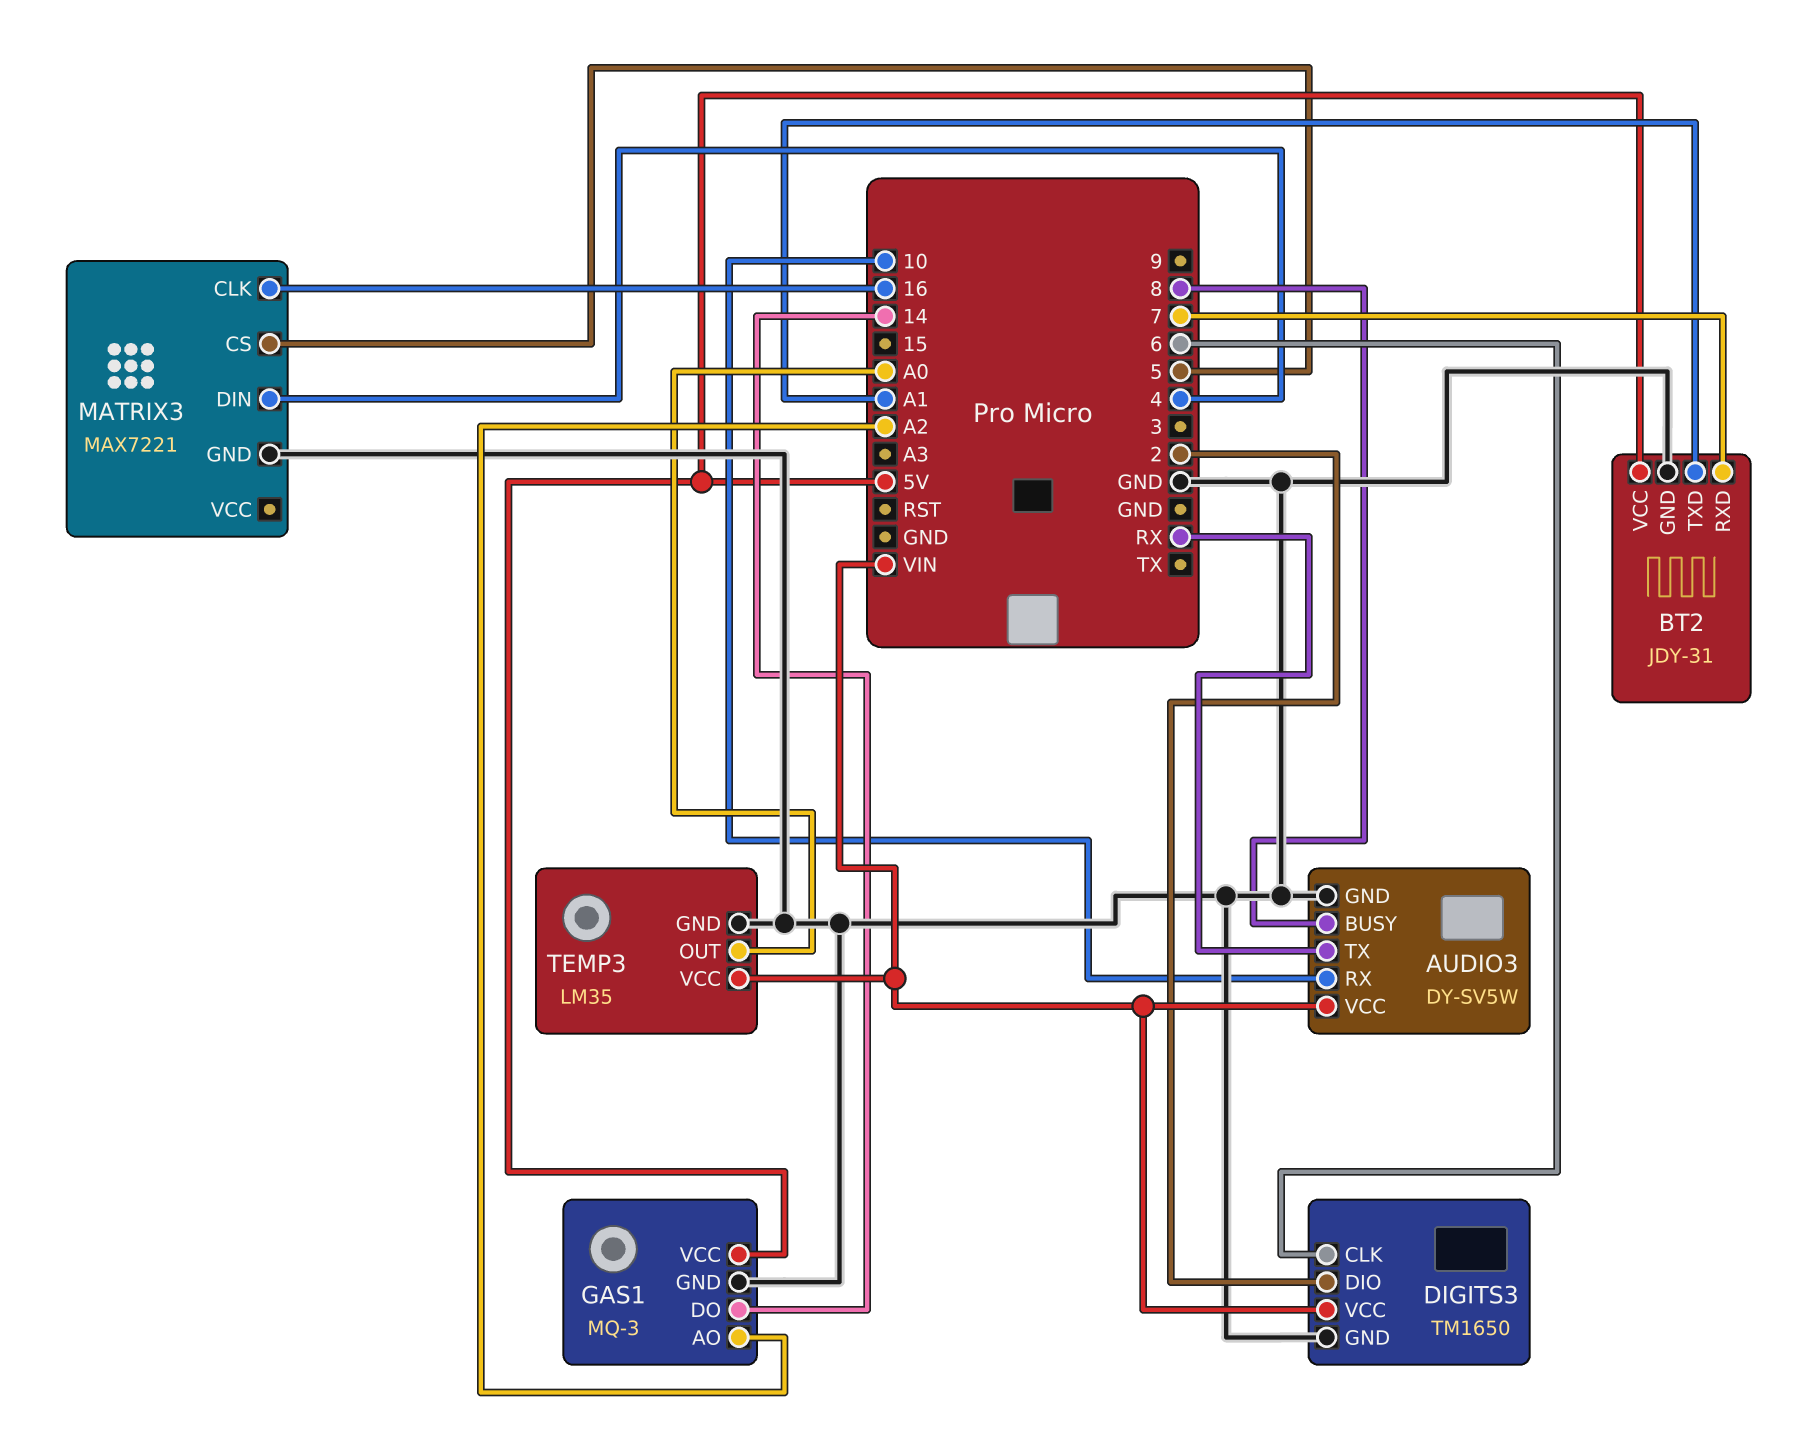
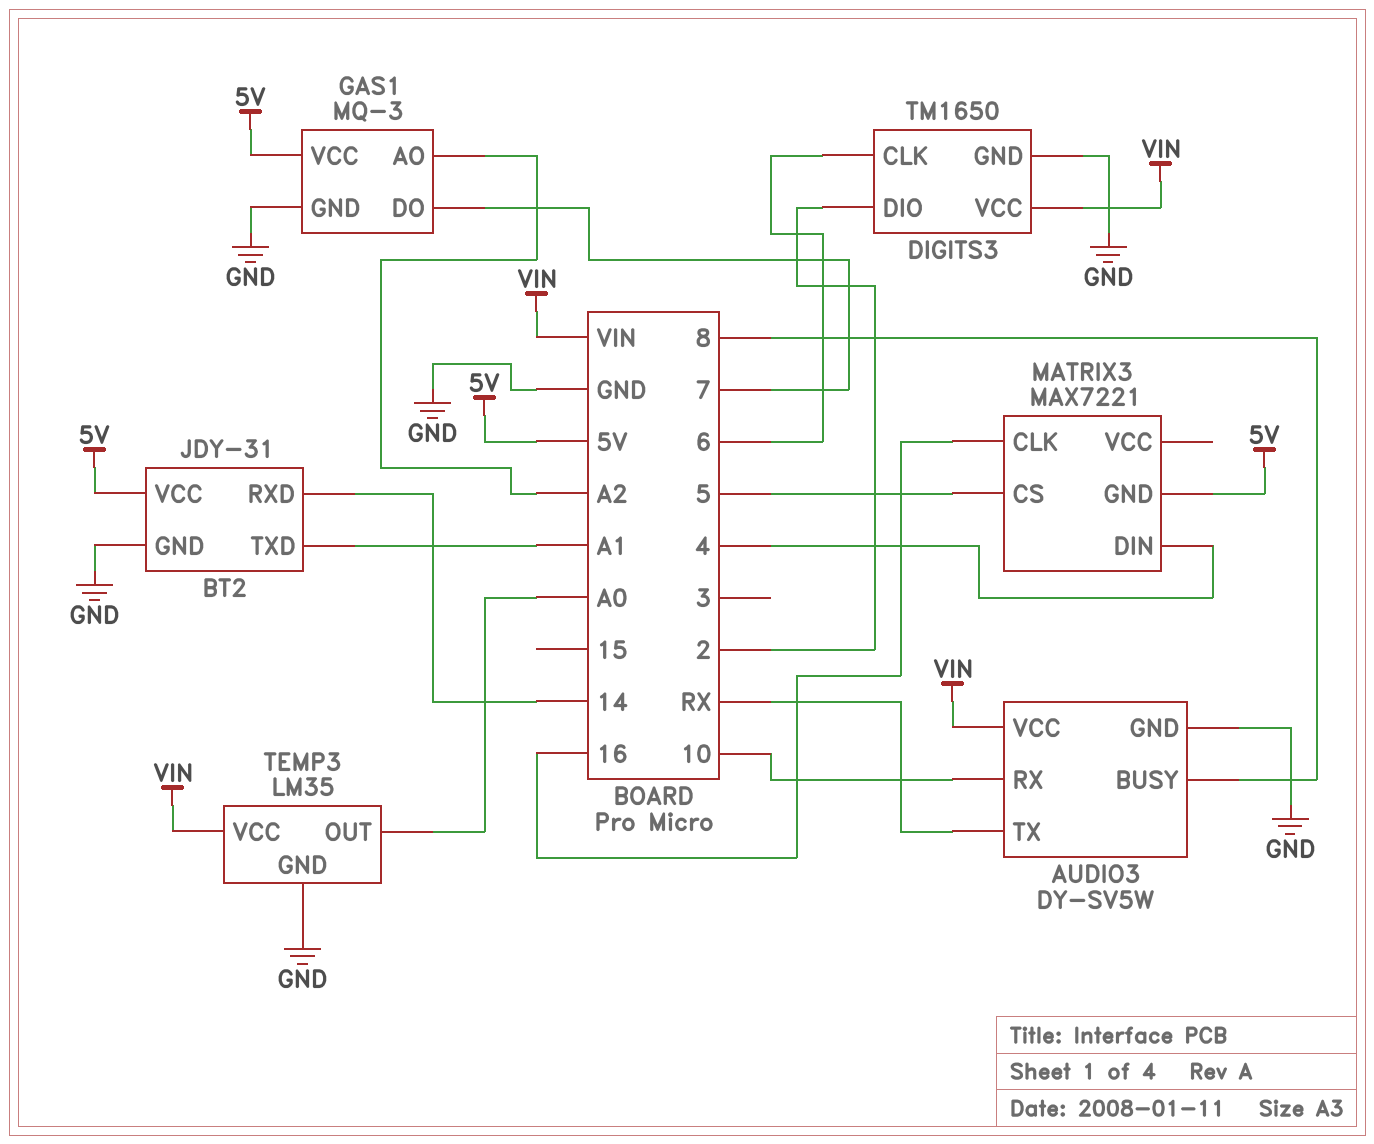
BT2 pin RXD: 7 -> 14
GAS1 pin DO: 14 -> 7
MATRIX3 pin GND: GND -> 5V

